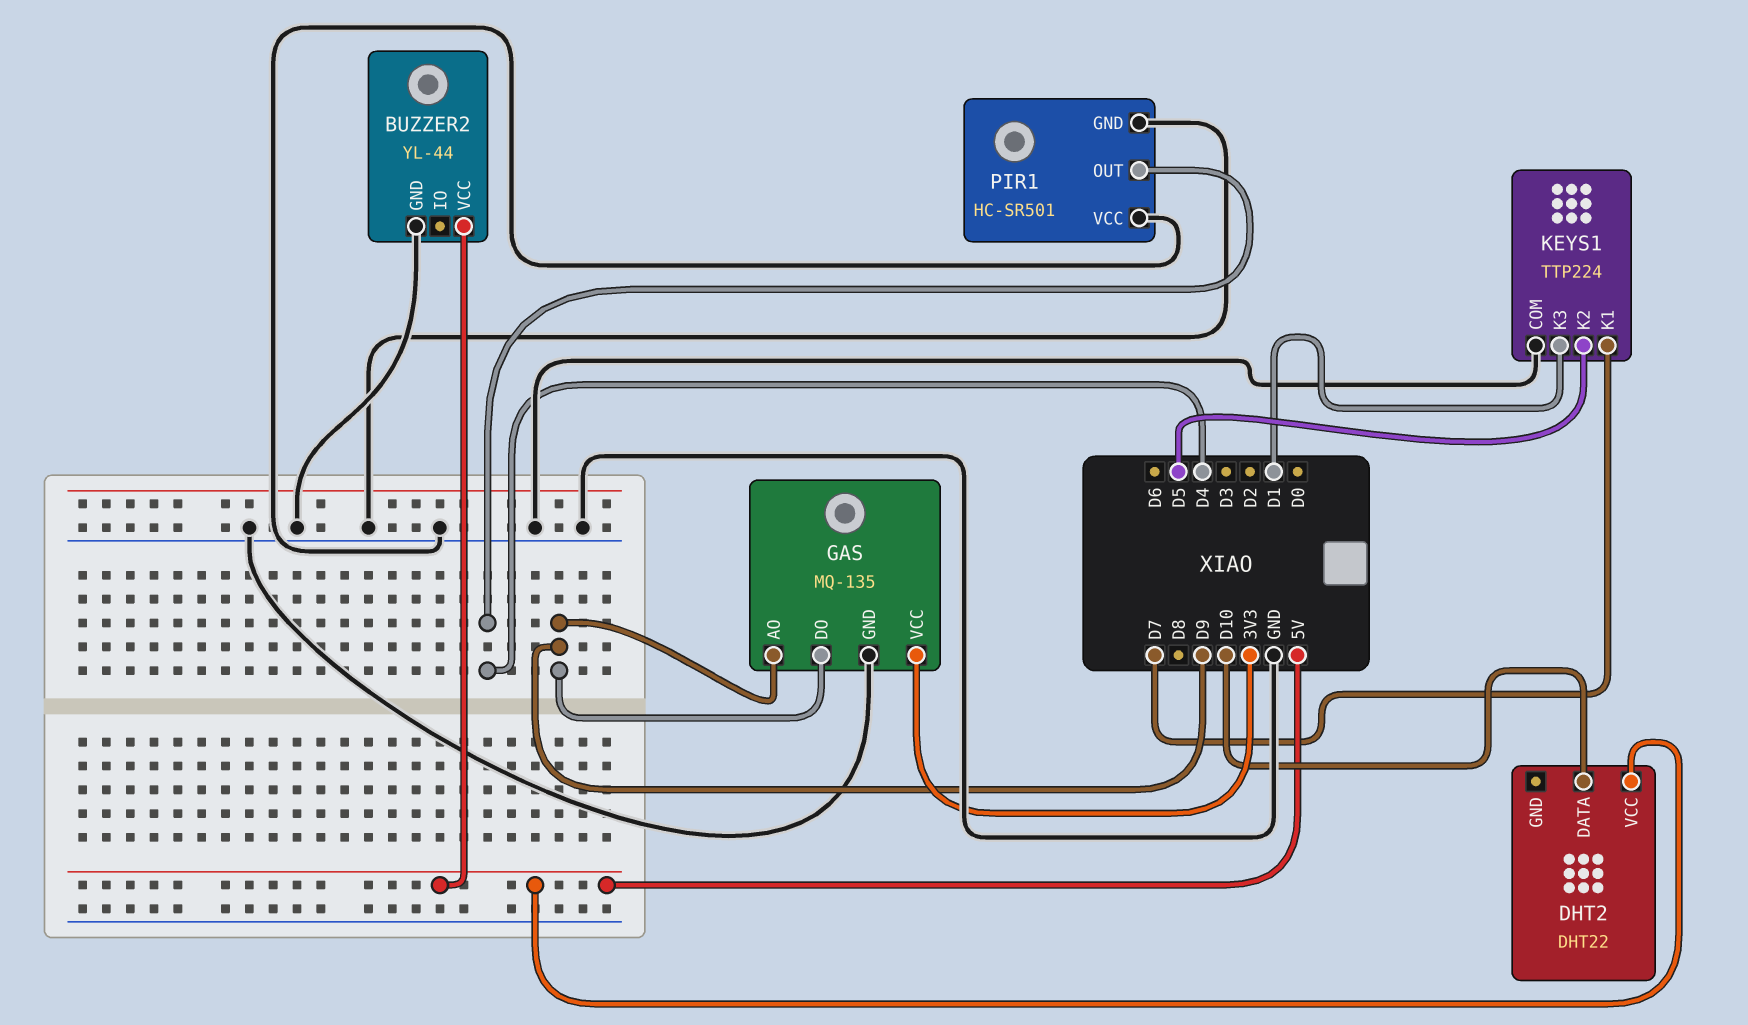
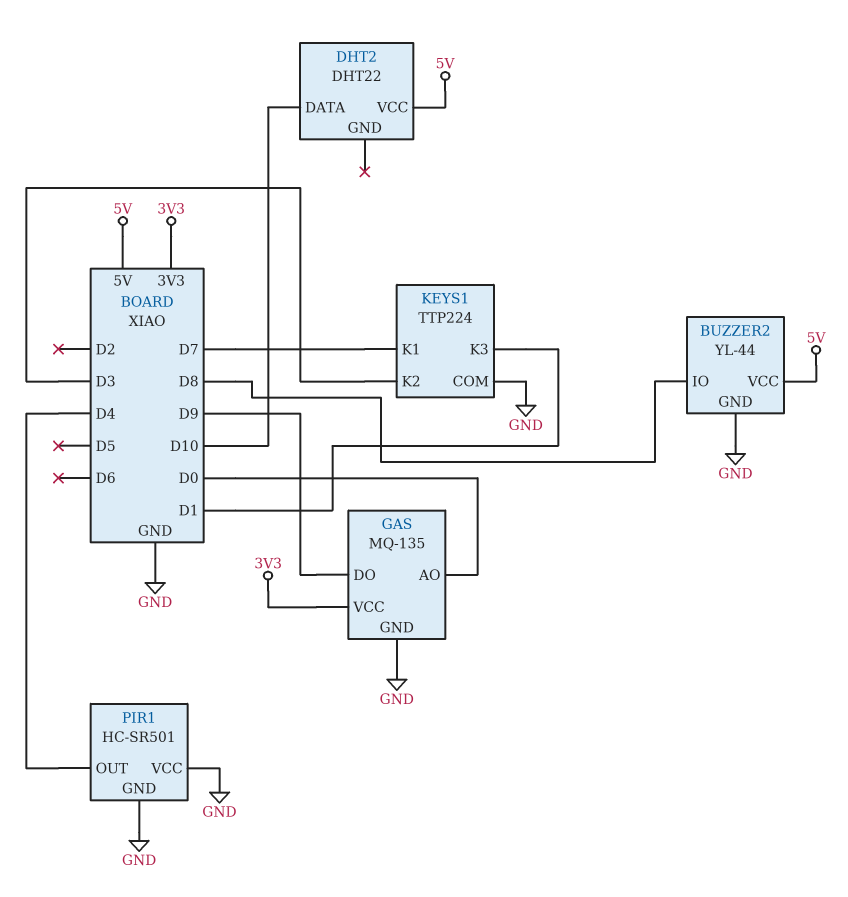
BUZZER2 pin IO: none -> D8
GAS pin AO: D9 -> D0
KEYS1 pin K2: D5 -> D3

